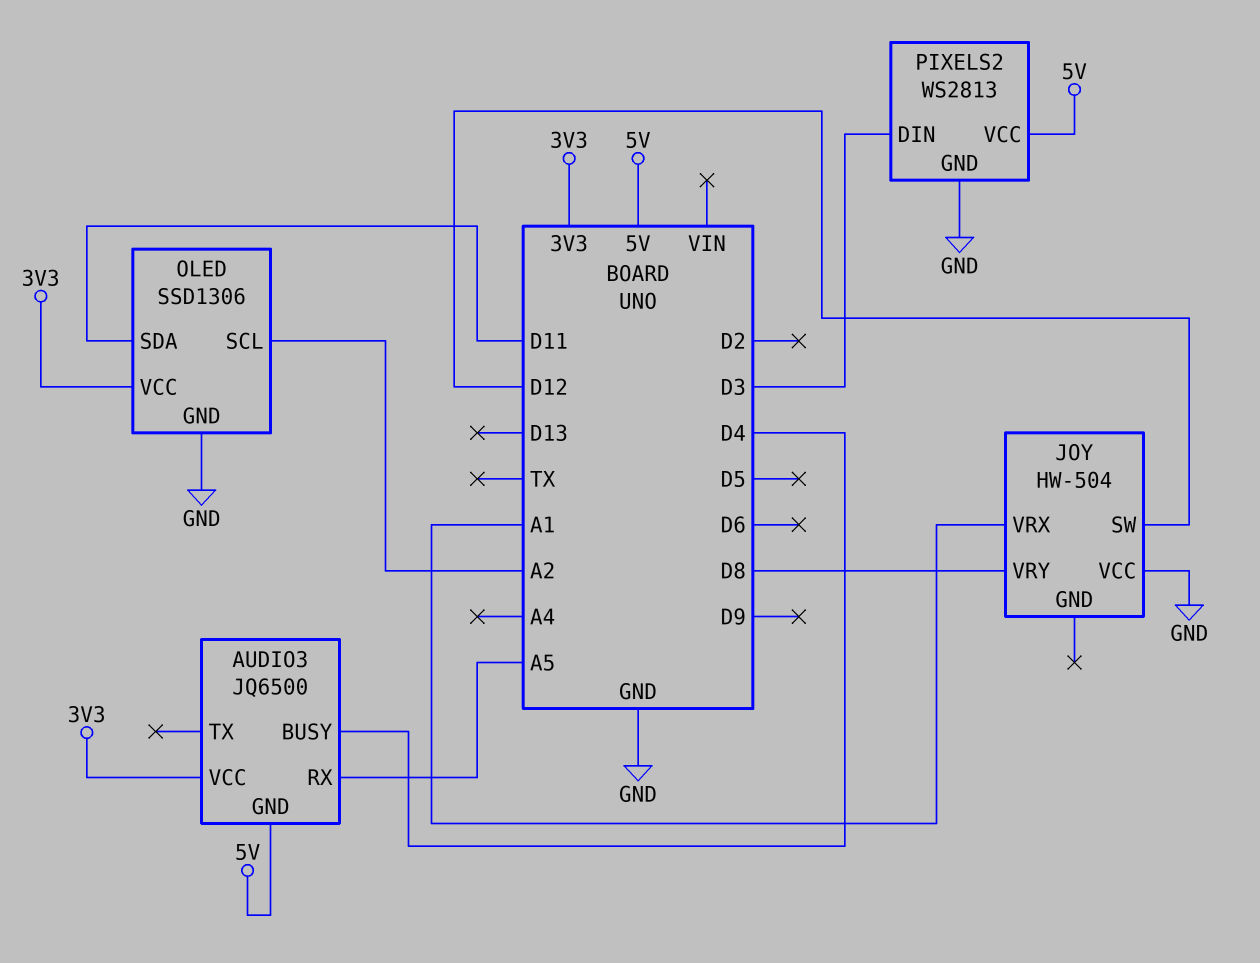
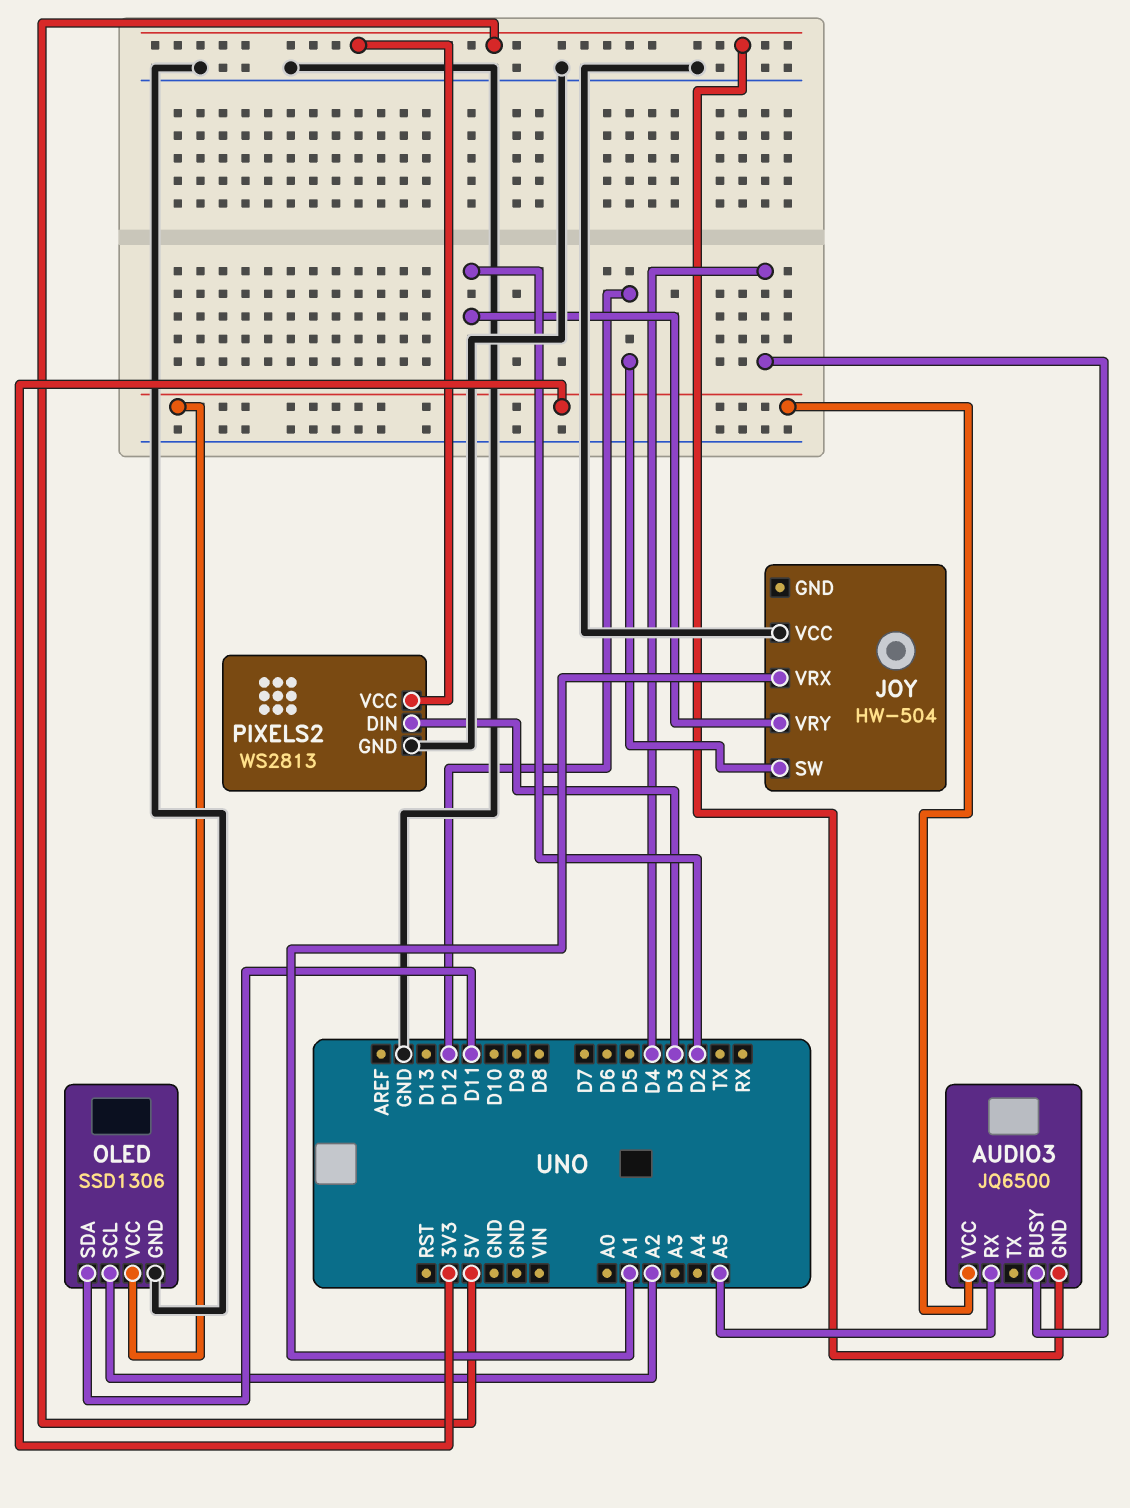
JOY pin VRY: D8 -> D2

